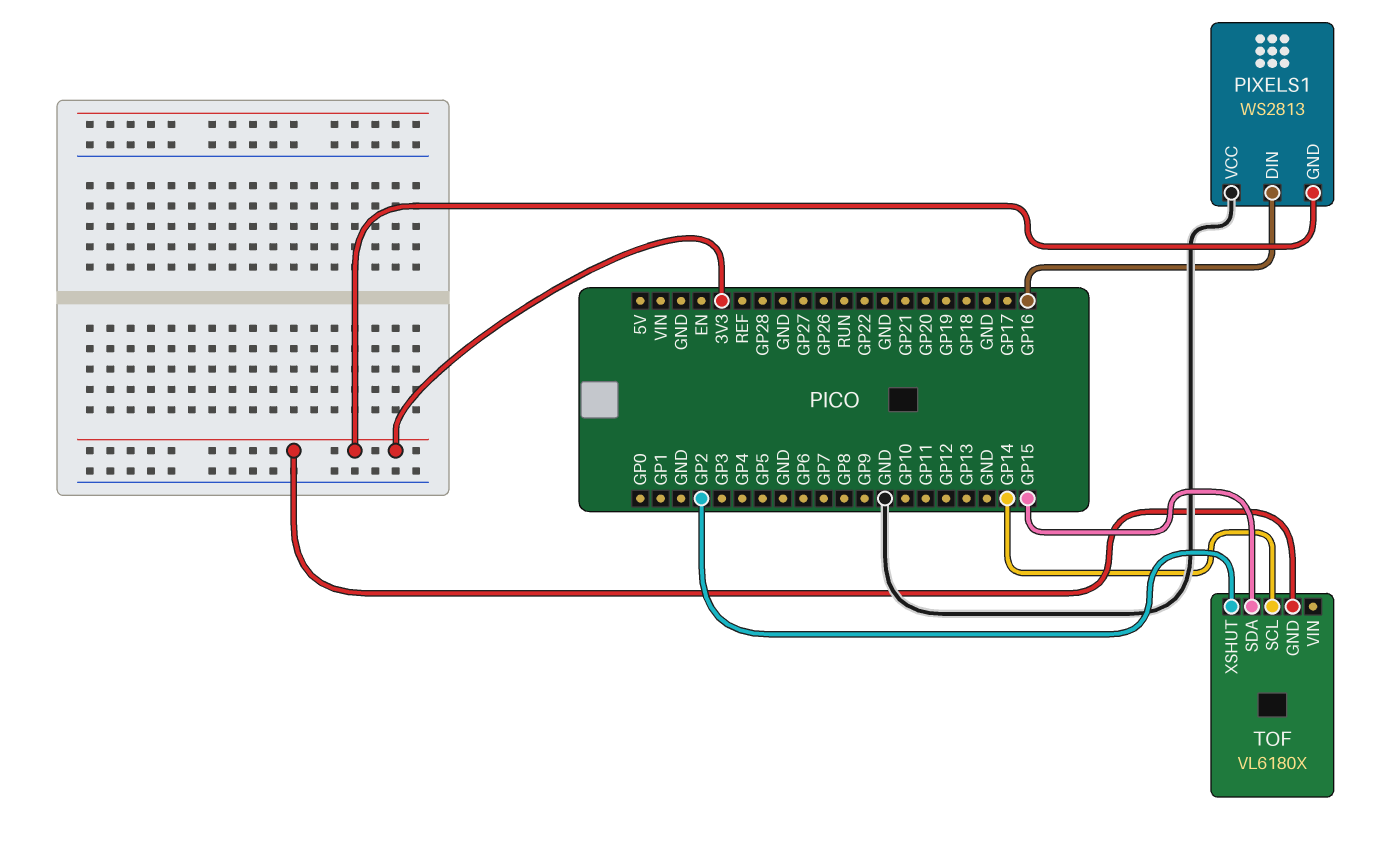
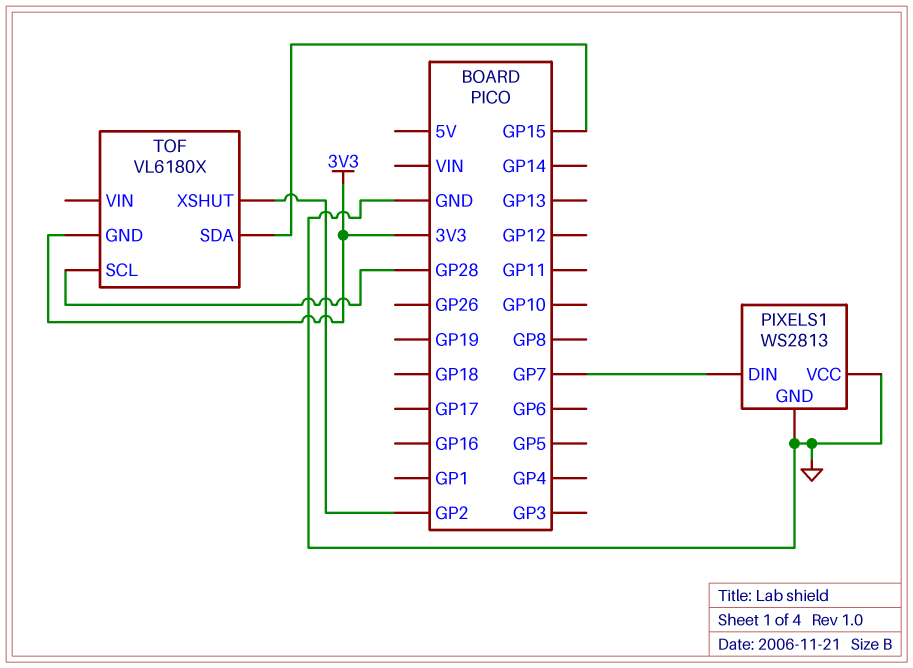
PIXELS1 pin DIN: GP16 -> GP7
PIXELS1 pin GND: 3V3 -> GND
TOF pin SCL: GP14 -> GP28

